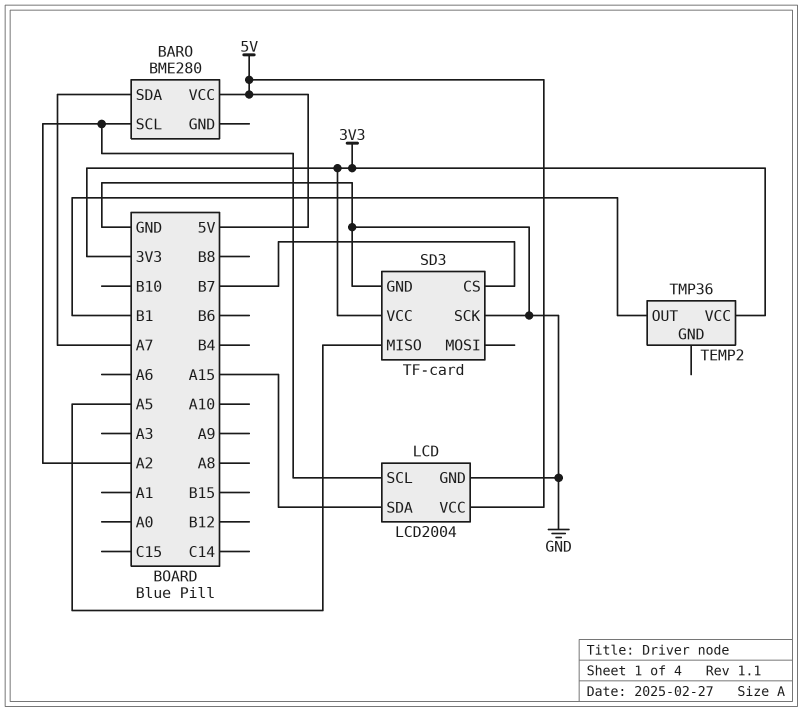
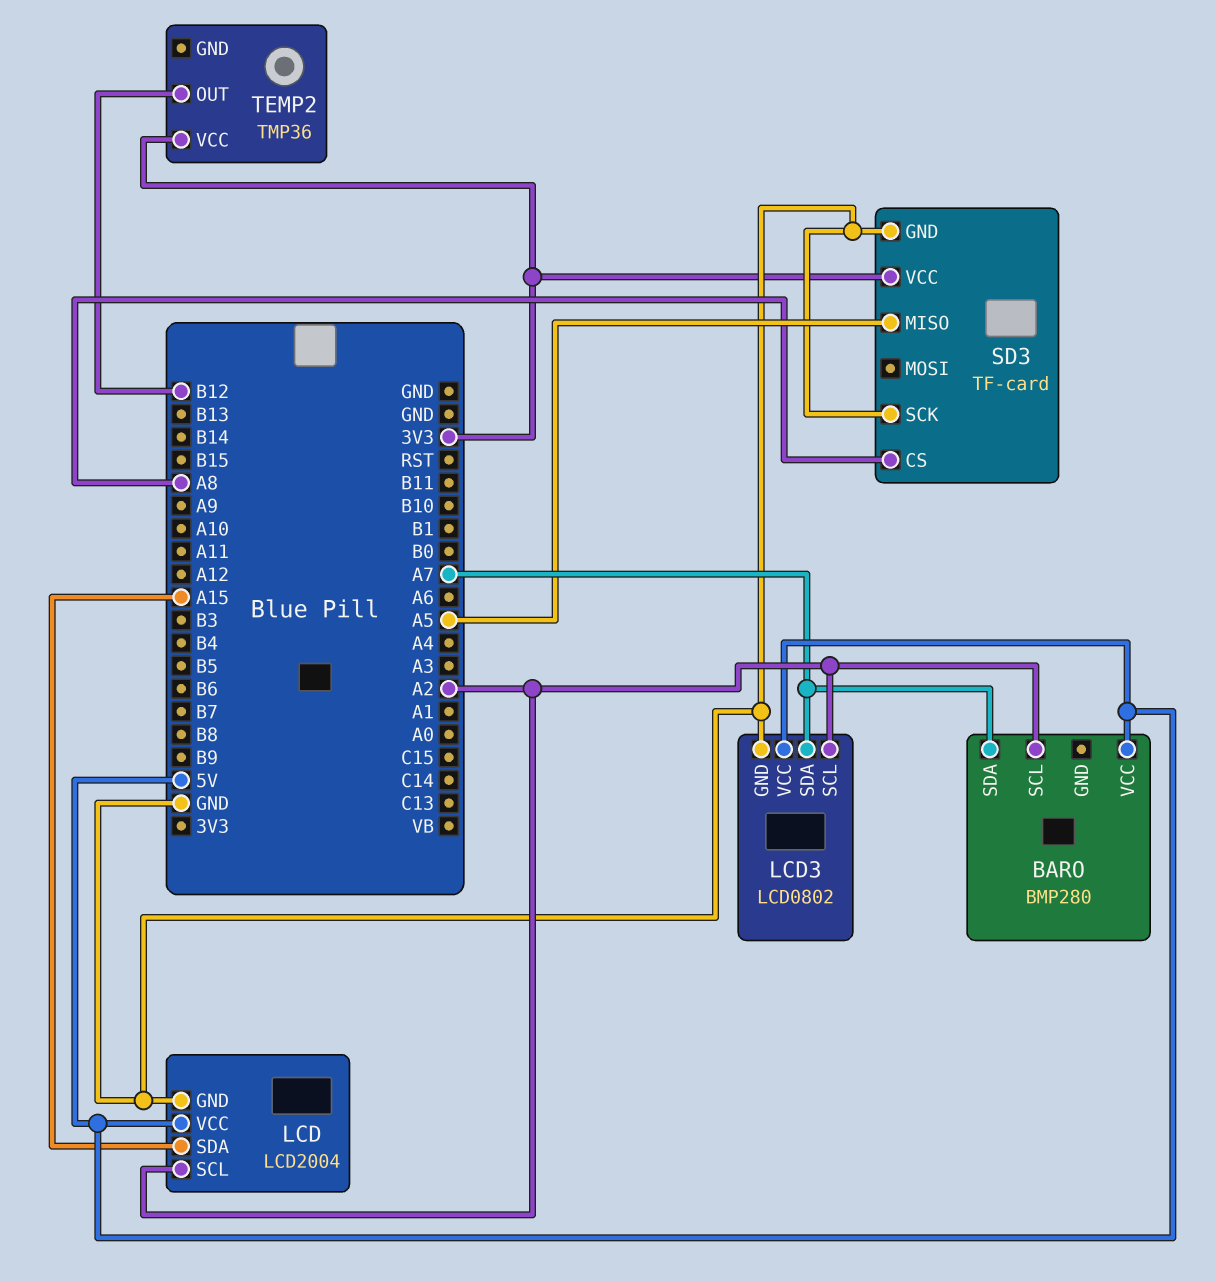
BARO: BME280 -> BMP280
LCD3: none -> LCD0802
LCD3 pin GND: none -> GND
LCD3 pin SCL: none -> A2
LCD3 pin SDA: none -> A7
LCD3 pin VCC: none -> 5V
SD3 pin CS: B7 -> A8
TEMP2 pin OUT: B1 -> B12

